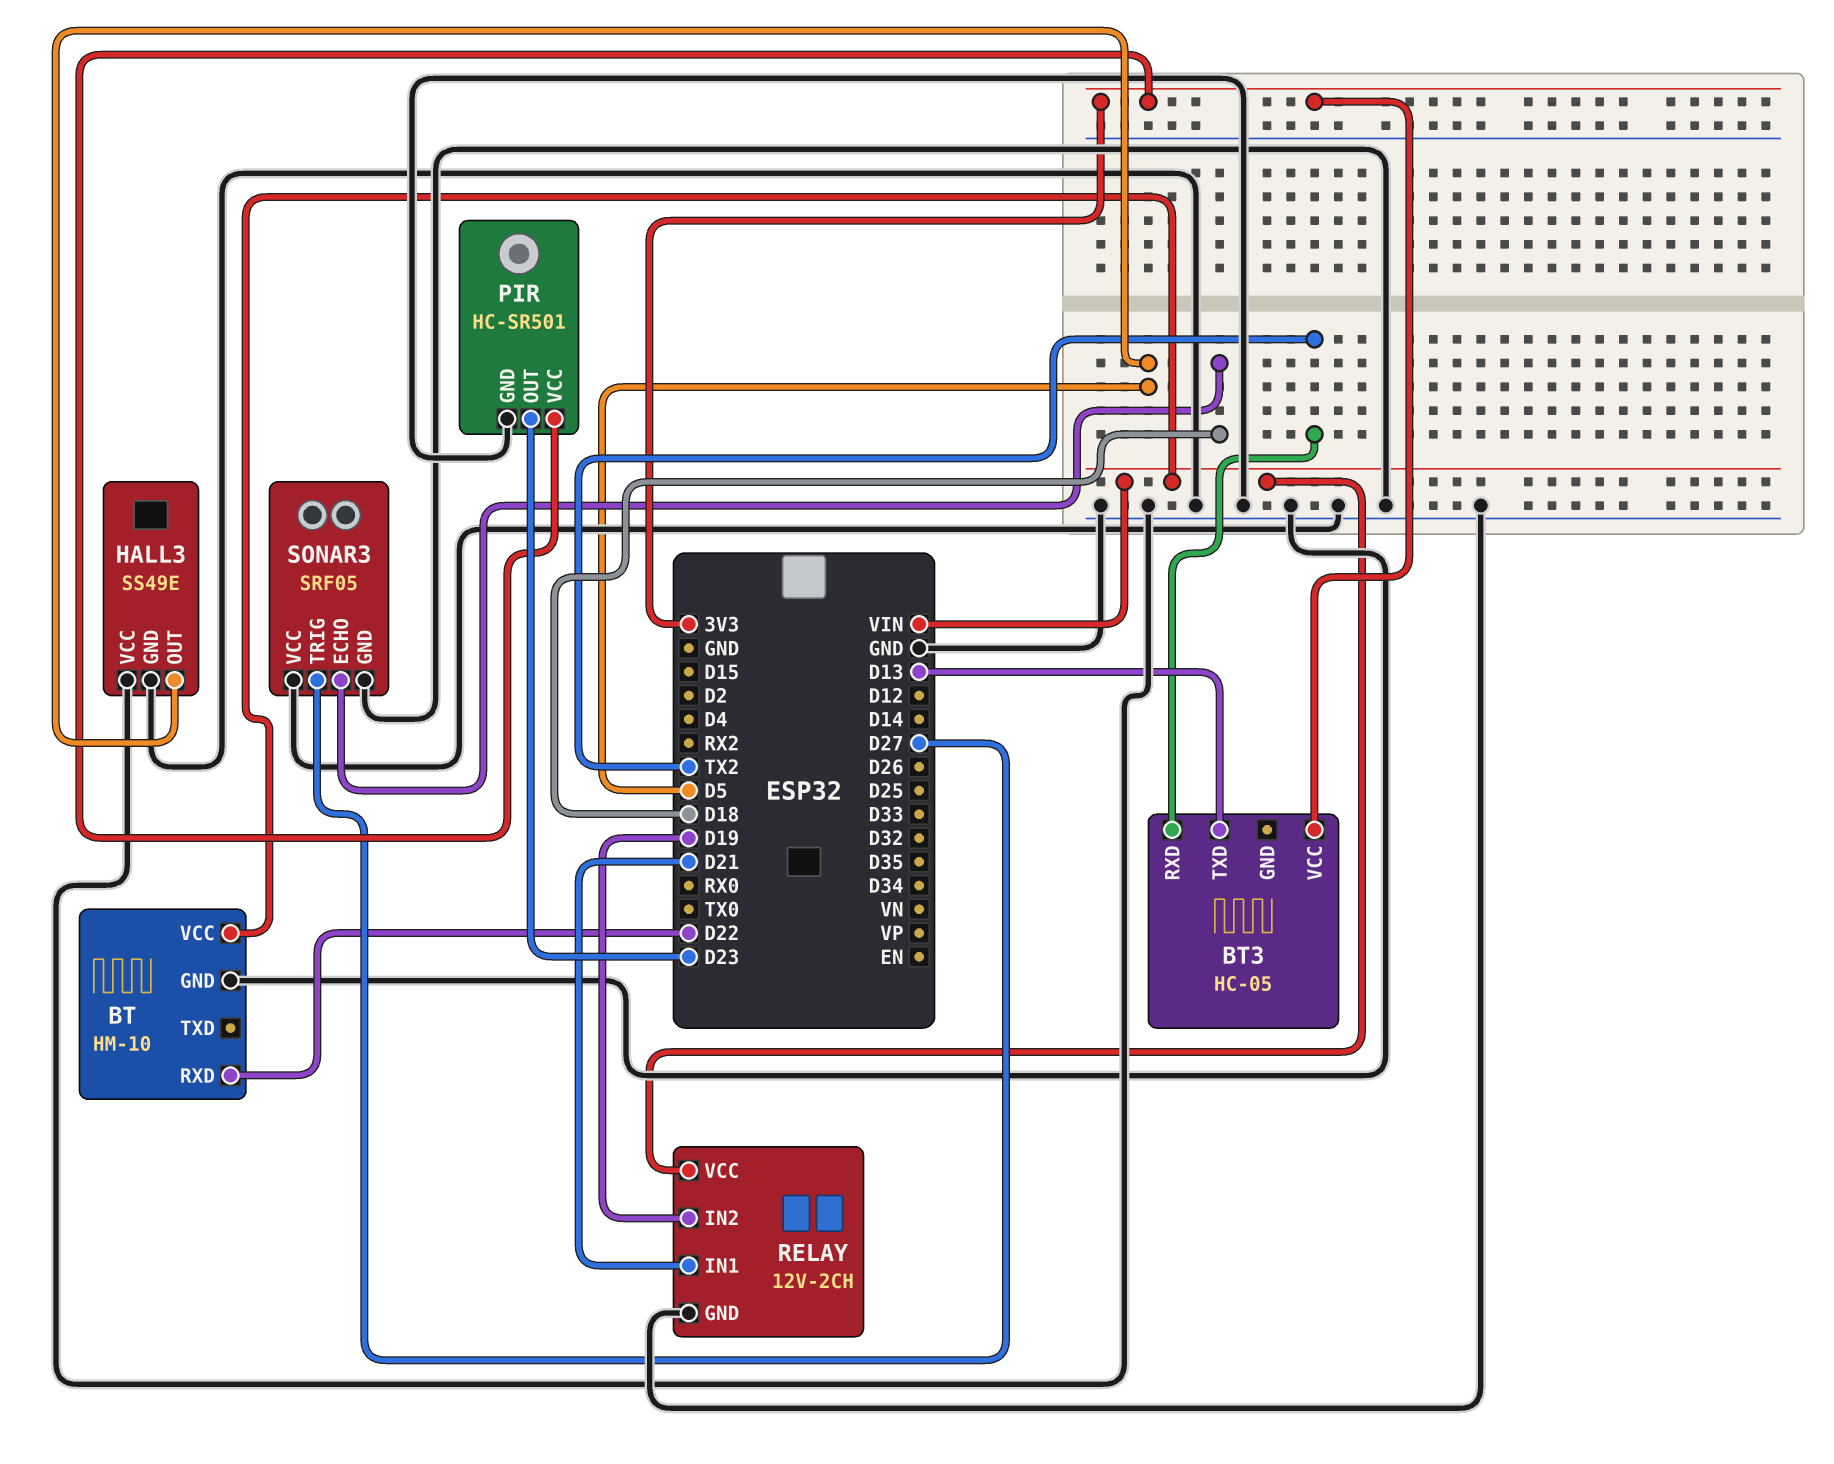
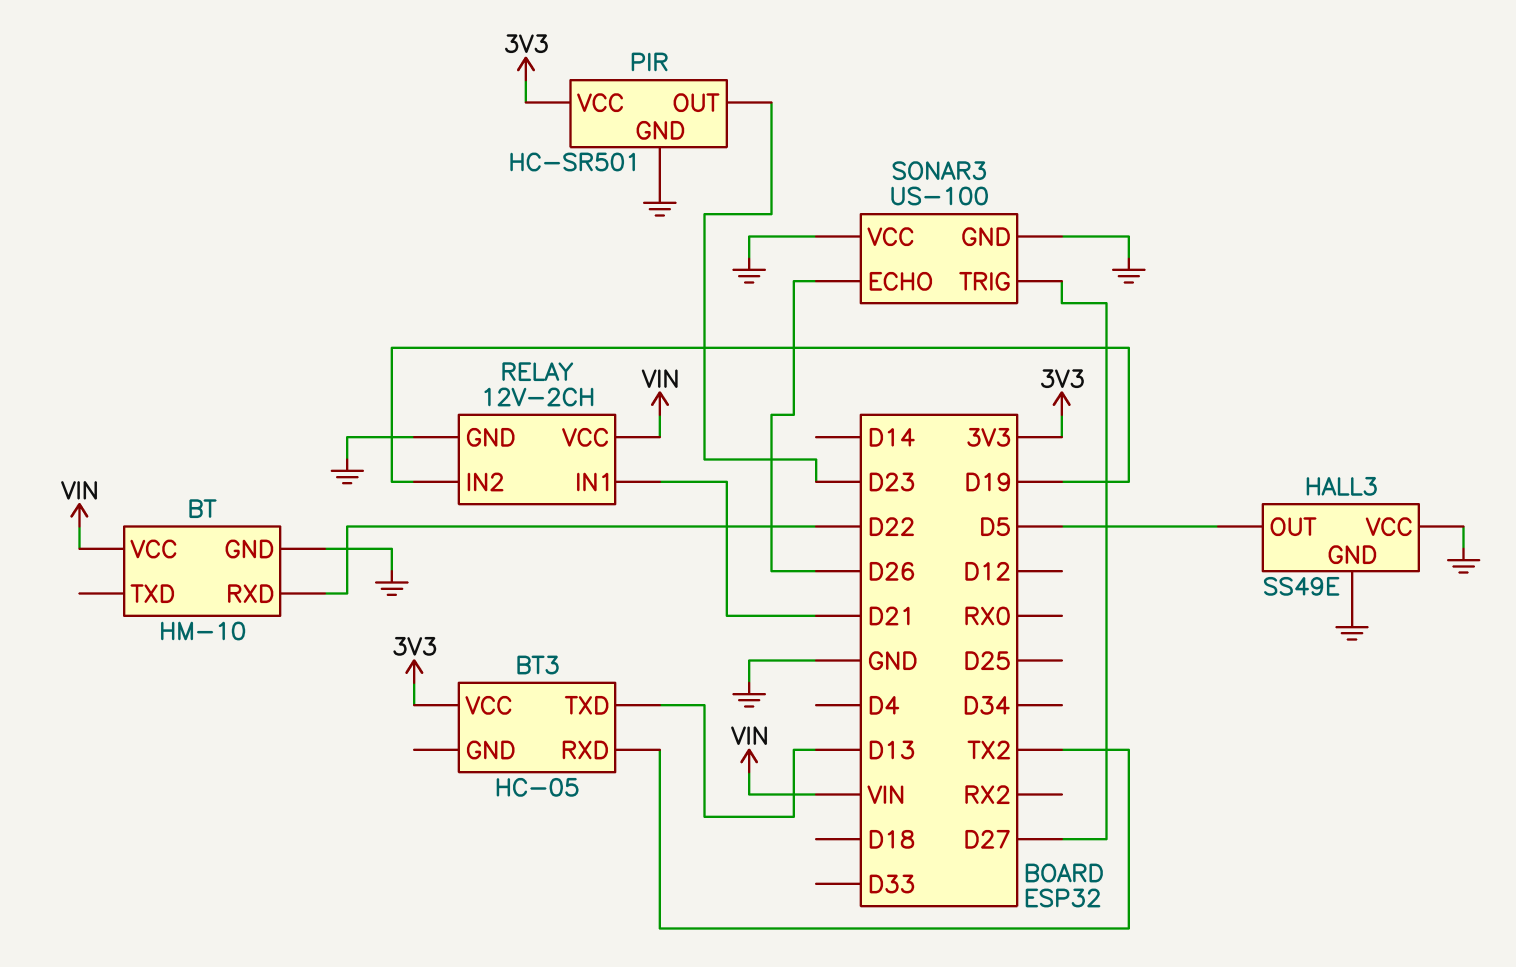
SONAR3: SRF05 -> US-100
SONAR3 pin ECHO: D18 -> D26

